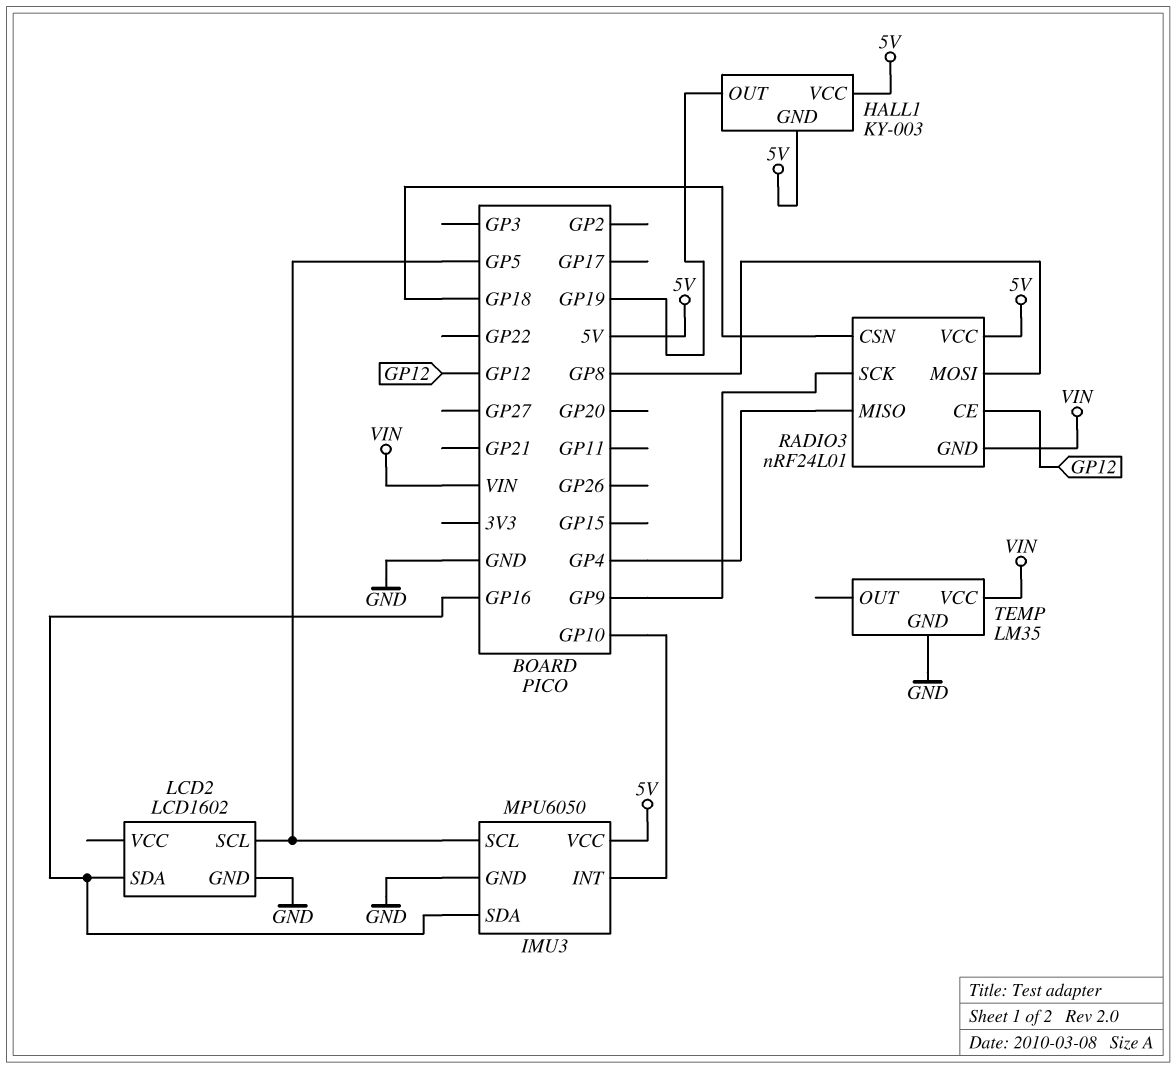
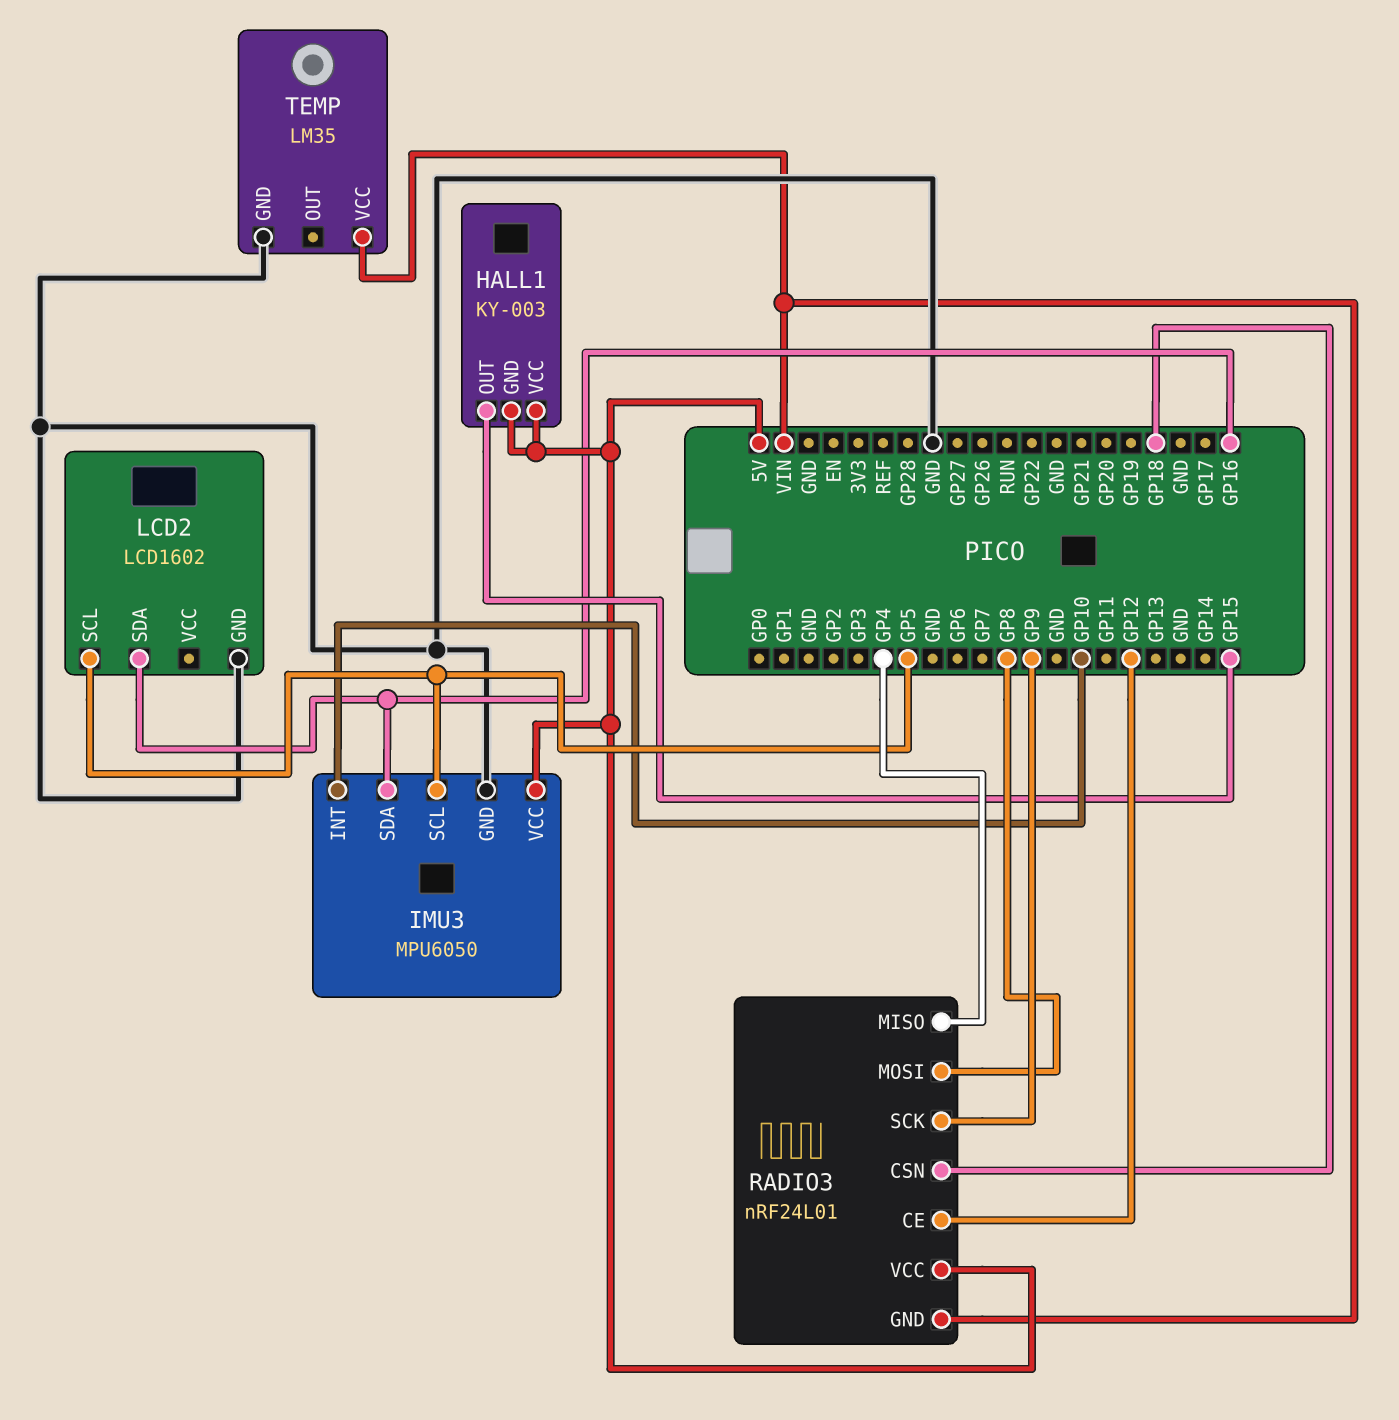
HALL1 pin OUT: GP19 -> GP15

